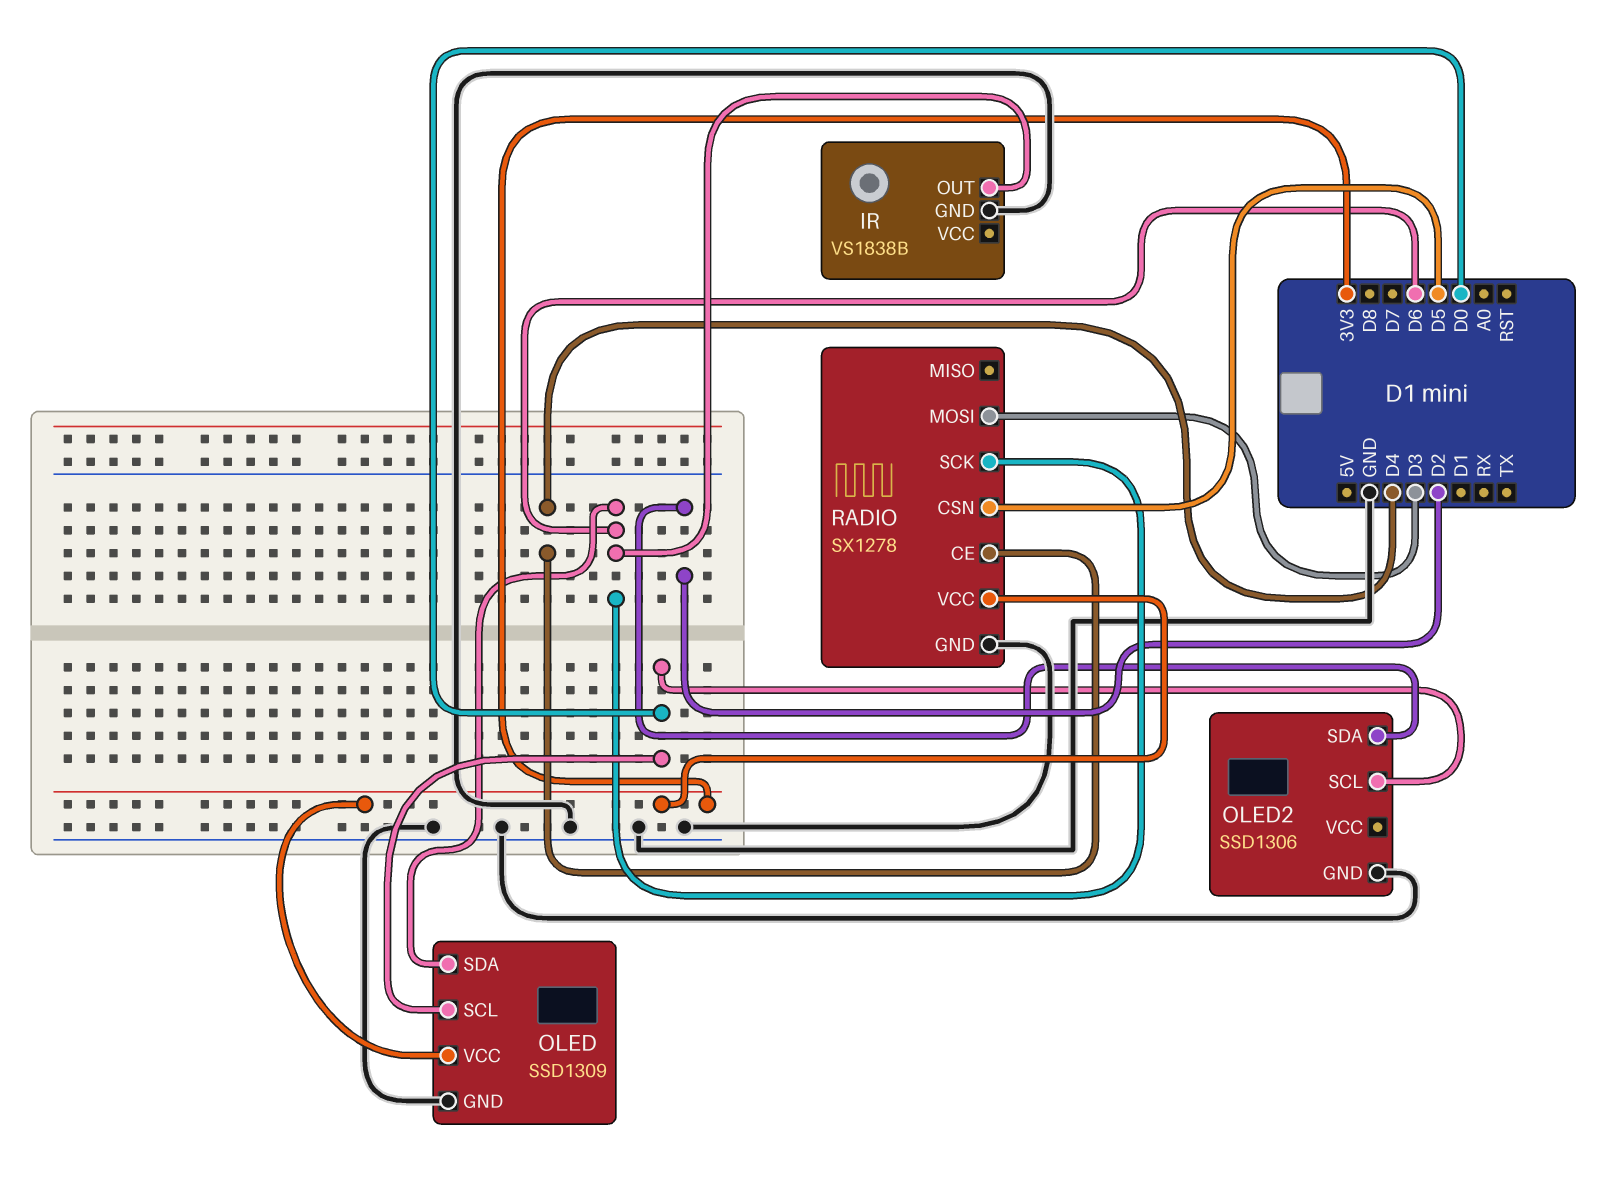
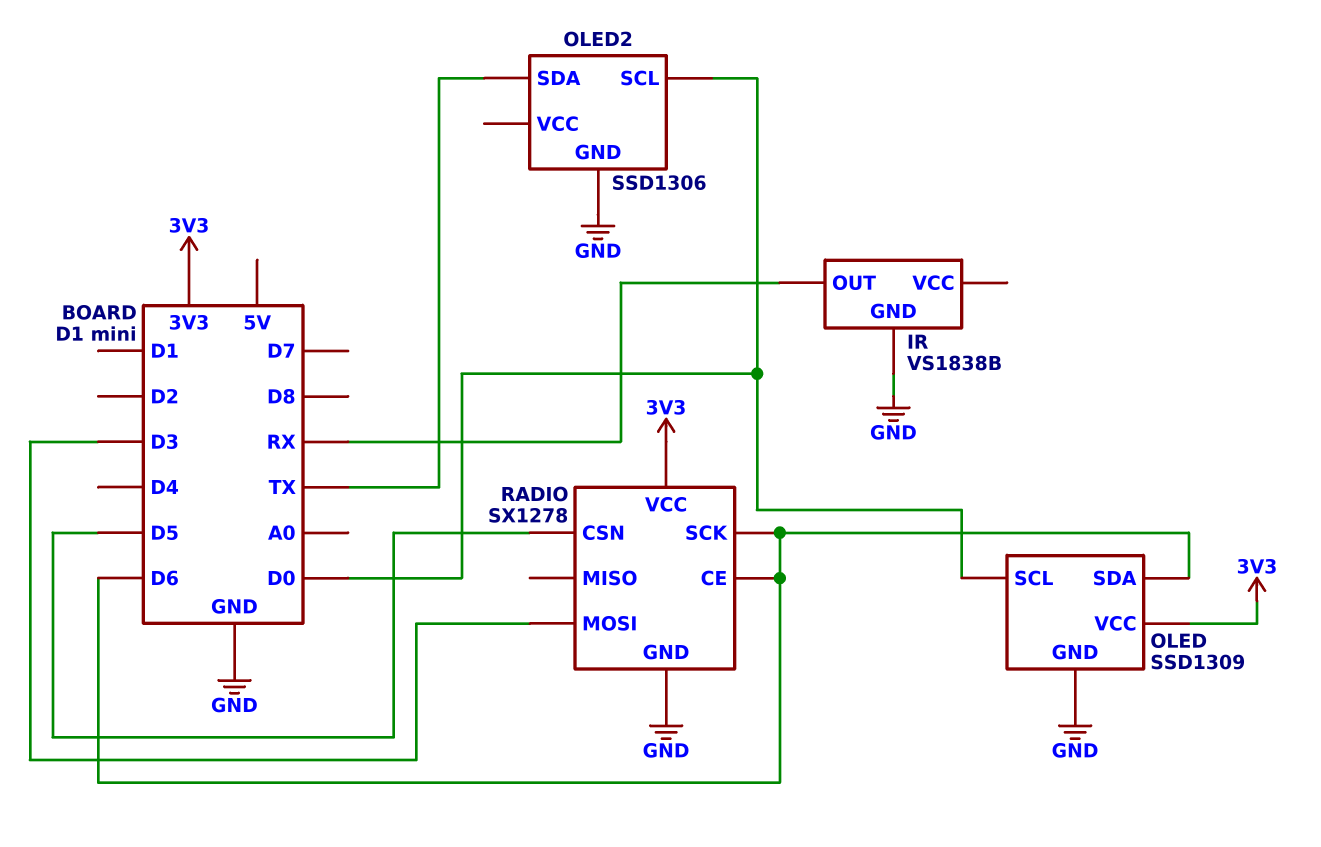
IR pin OUT: D6 -> RX
OLED2 pin SDA: D2 -> TX
RADIO pin CE: D4 -> D6

